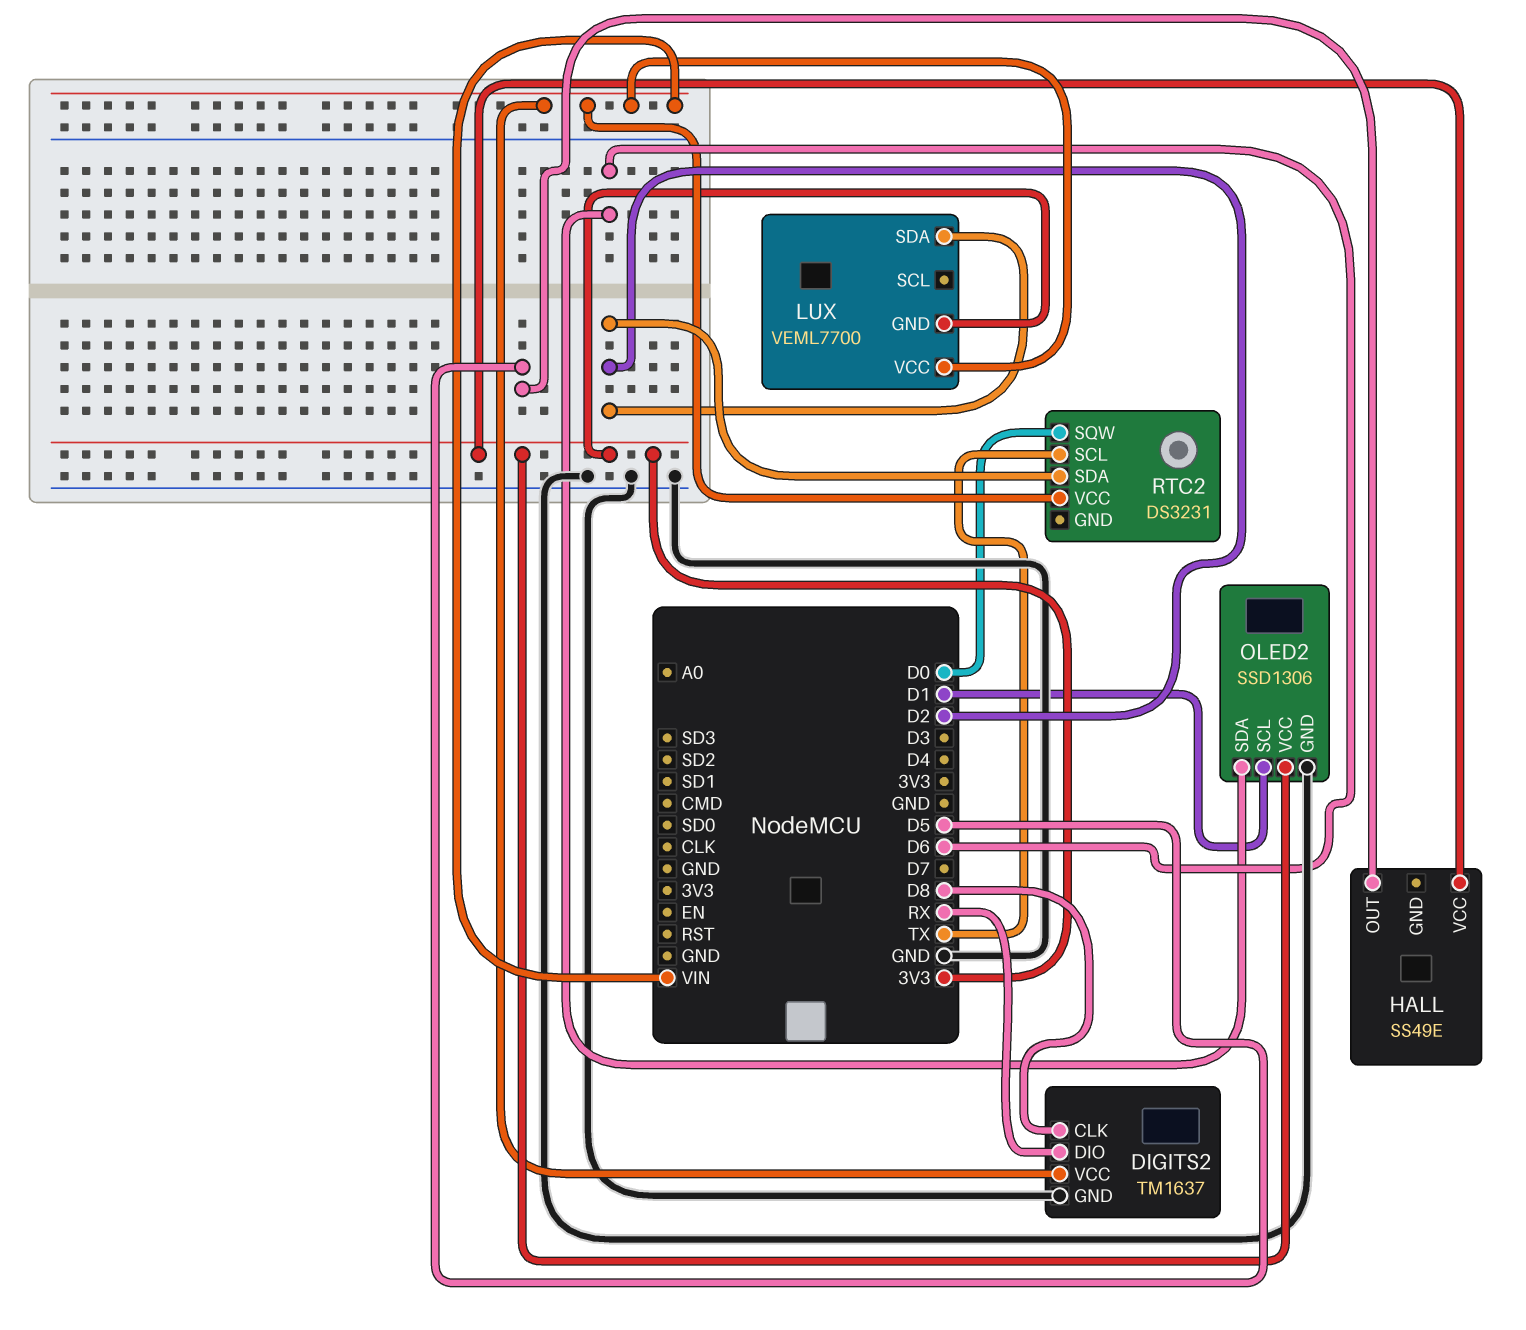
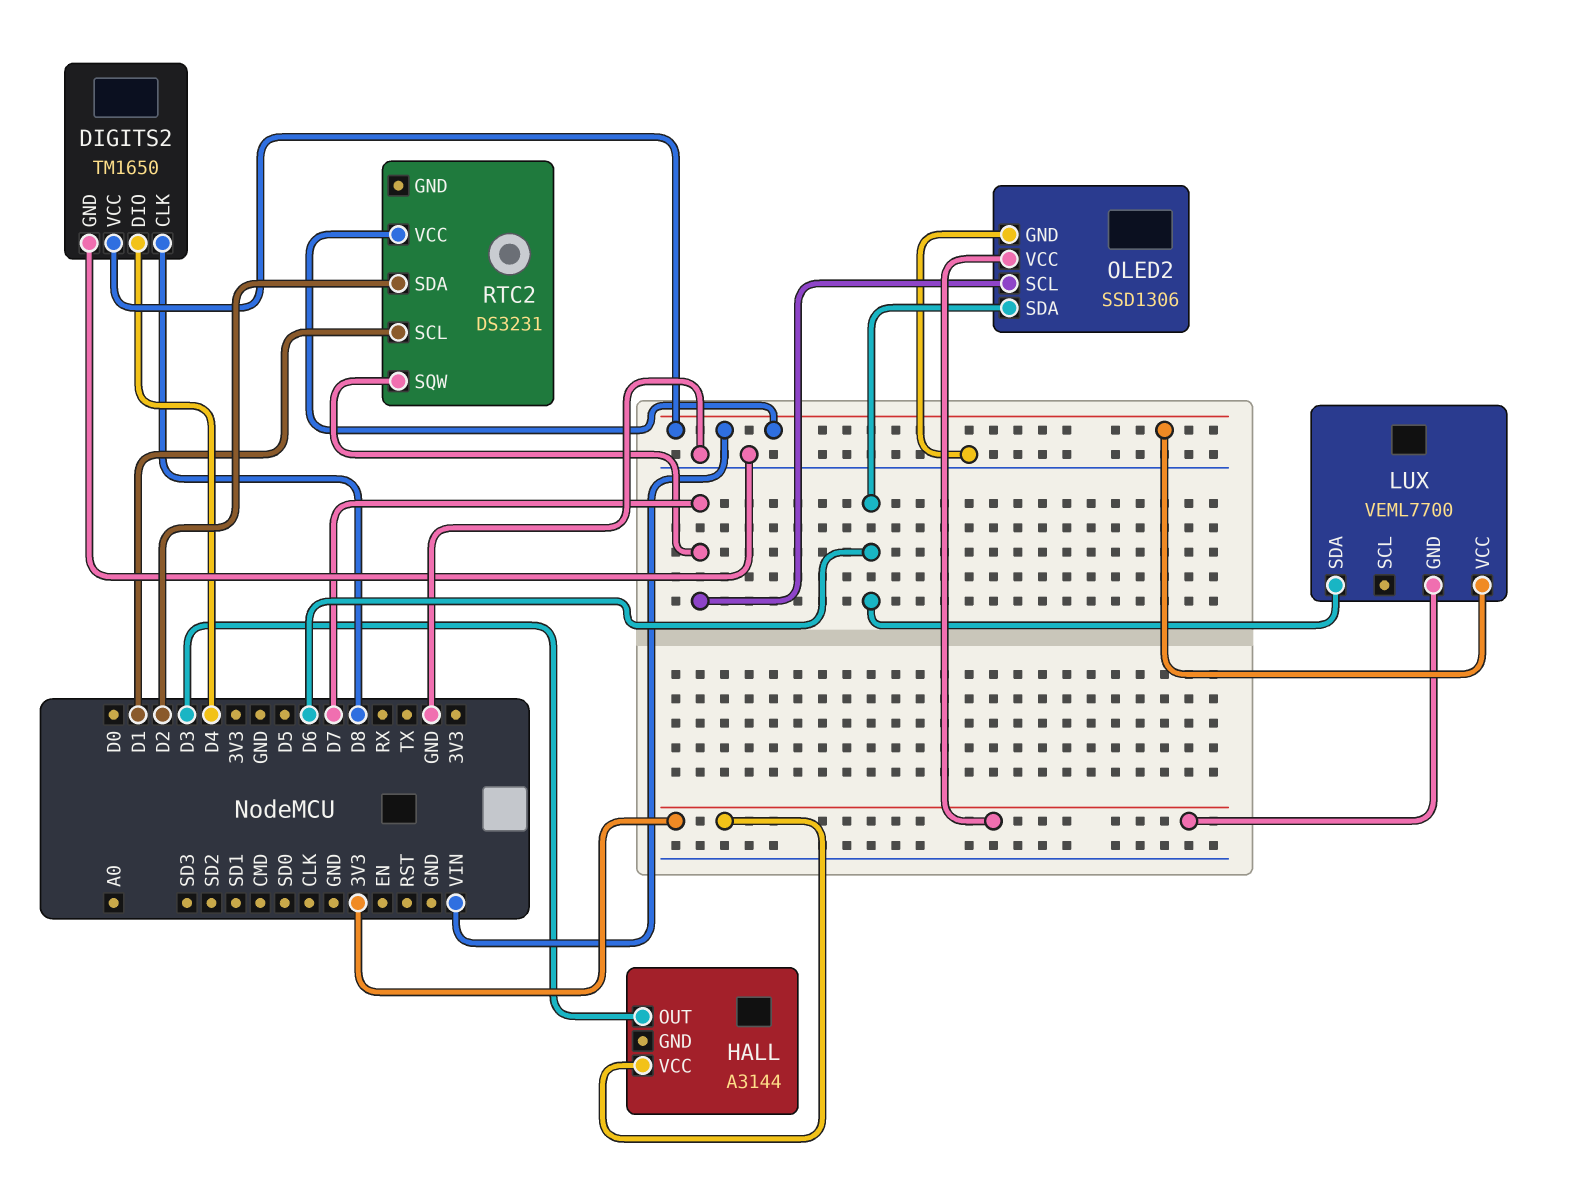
DIGITS2: TM1637 -> TM1650
DIGITS2 pin DIO: RX -> D4
HALL: SS49E -> A3144
HALL pin OUT: D5 -> D3
LUX pin SDA: D2 -> D6
OLED2 pin SCL: D1 -> D7
RTC2 pin SCL: TX -> D1
RTC2 pin SQW: D0 -> D7

